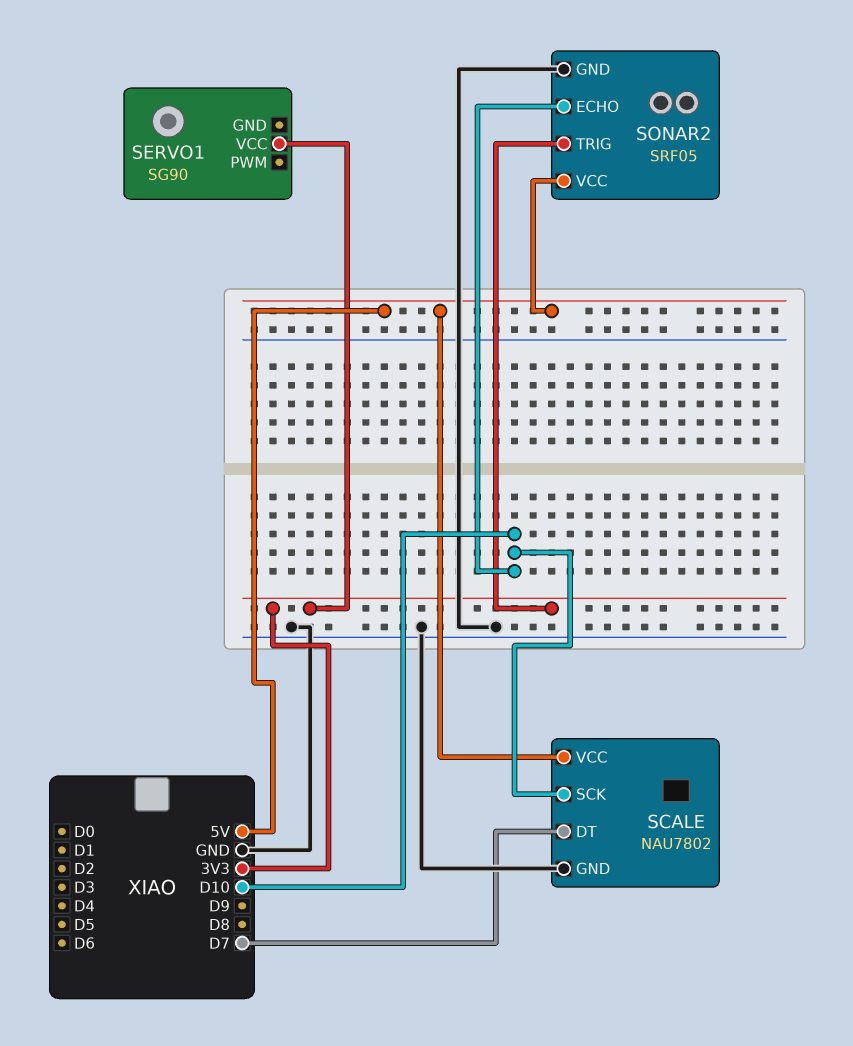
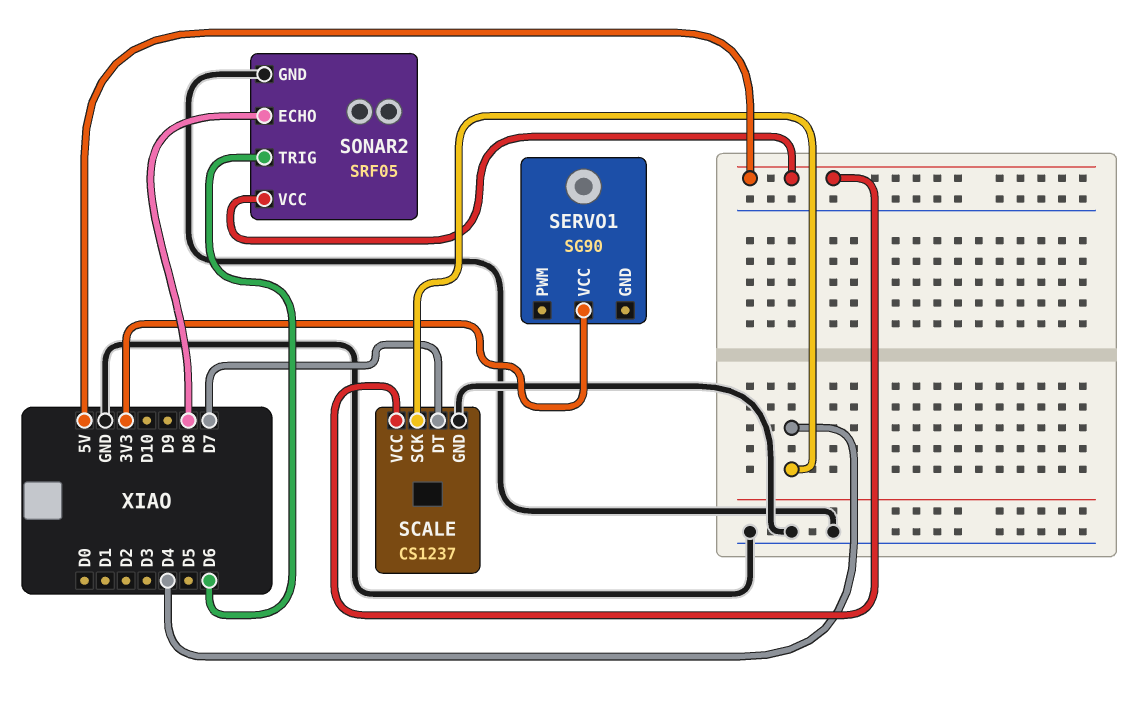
SCALE: NAU7802 -> CS1237
SCALE pin SCK: D10 -> D4
SONAR2 pin ECHO: D10 -> D8
SONAR2 pin TRIG: 3V3 -> D6

